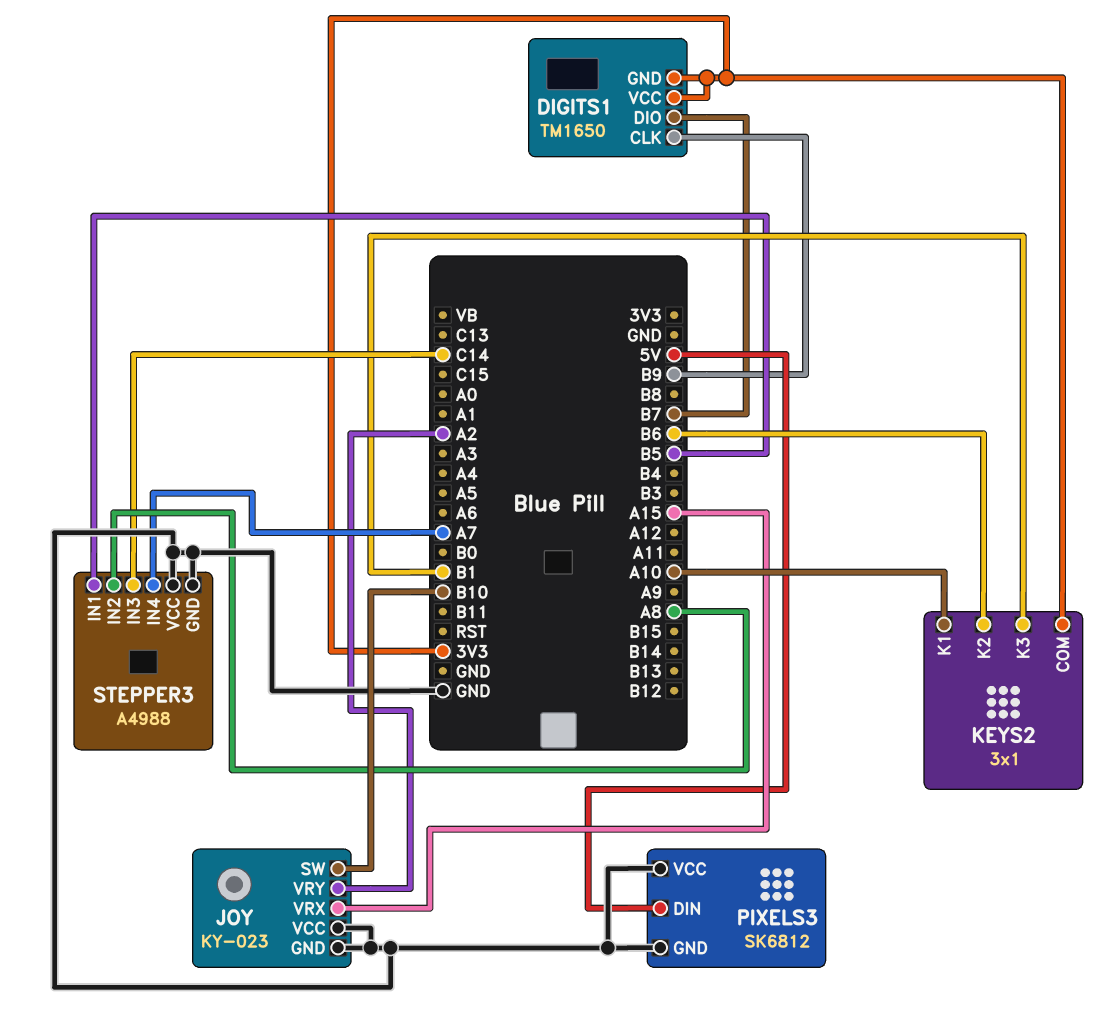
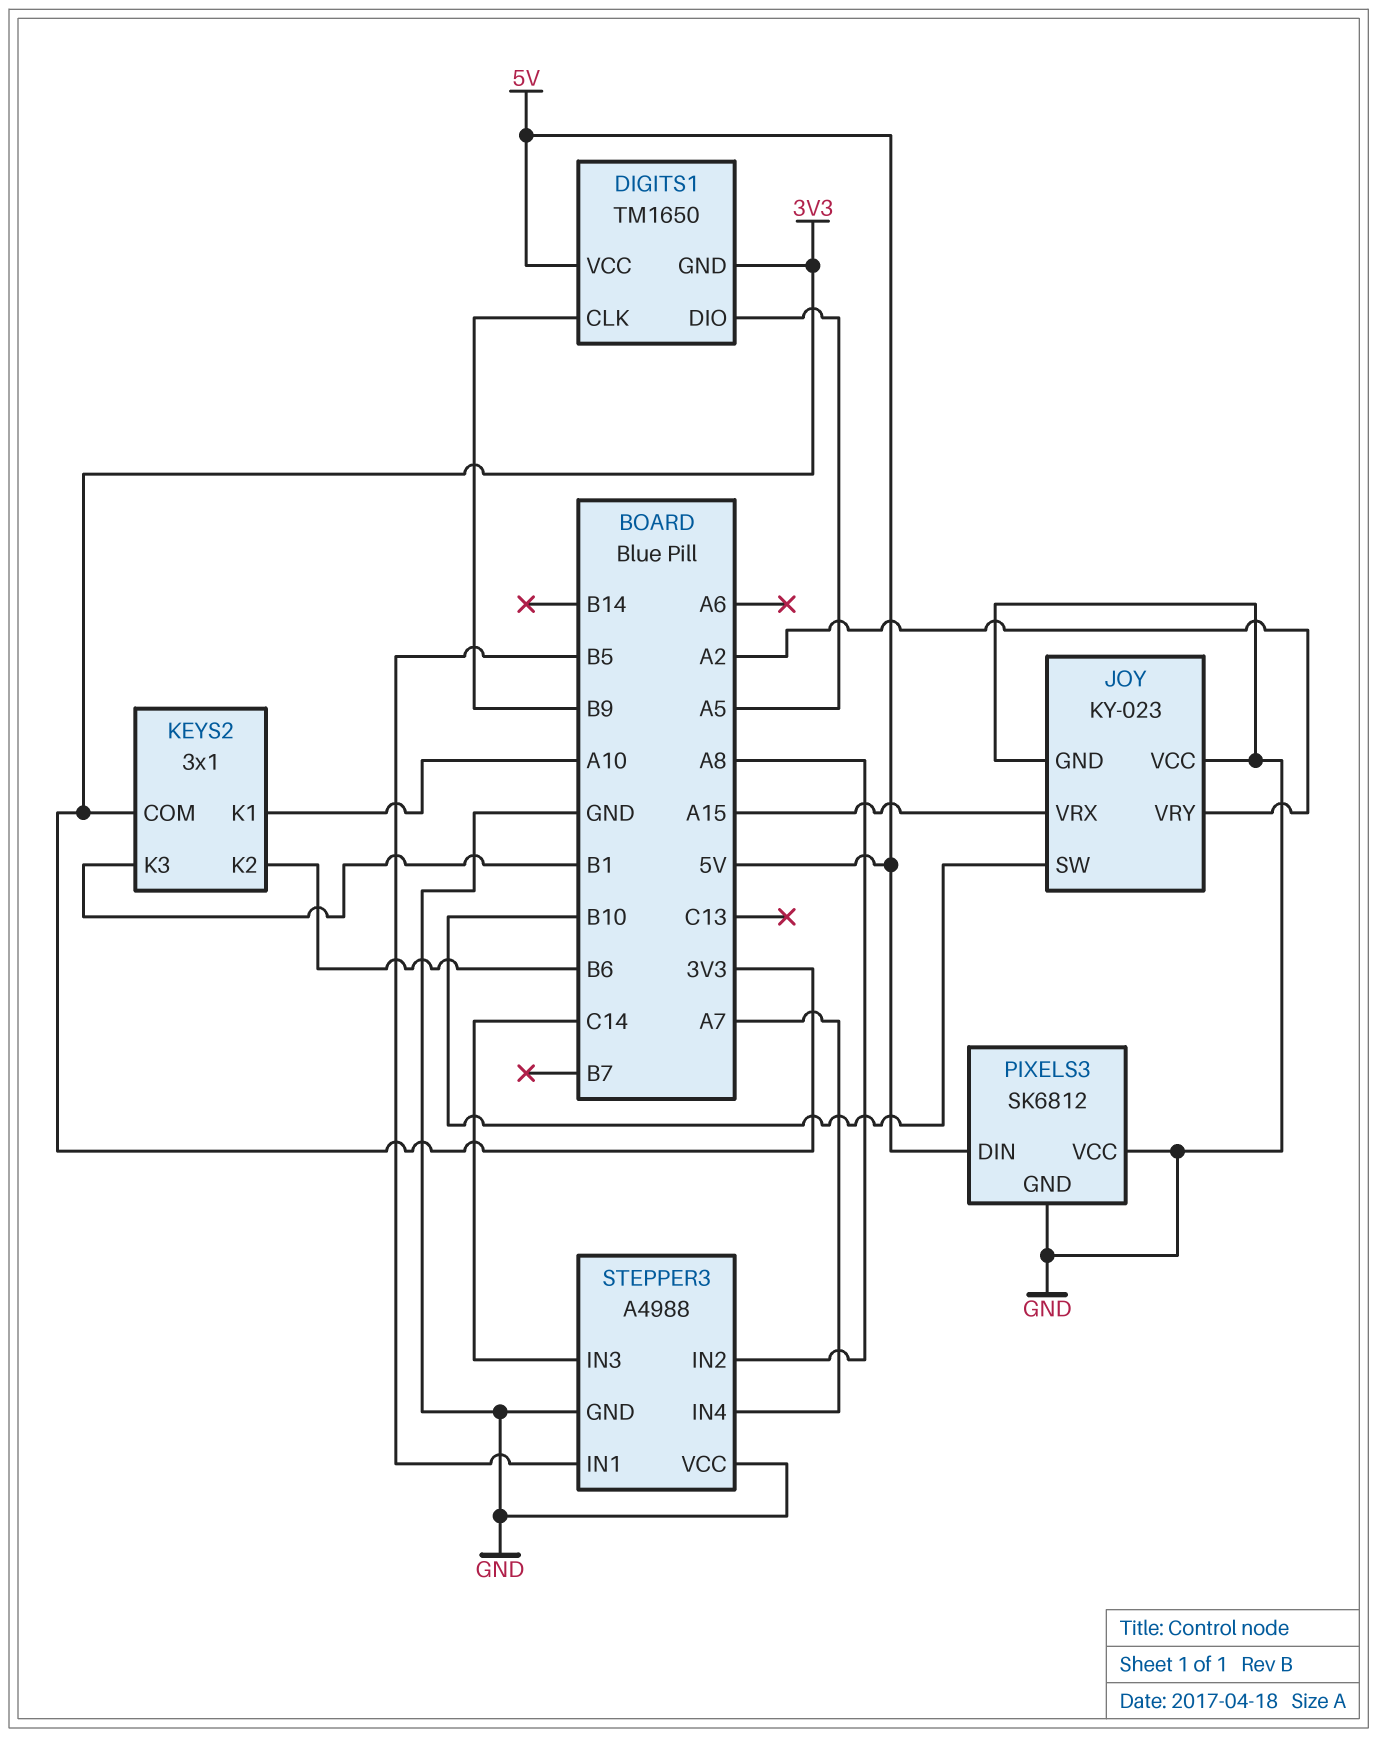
DIGITS1 pin DIO: B7 -> A5
DIGITS1 pin VCC: 3V3 -> 5V

